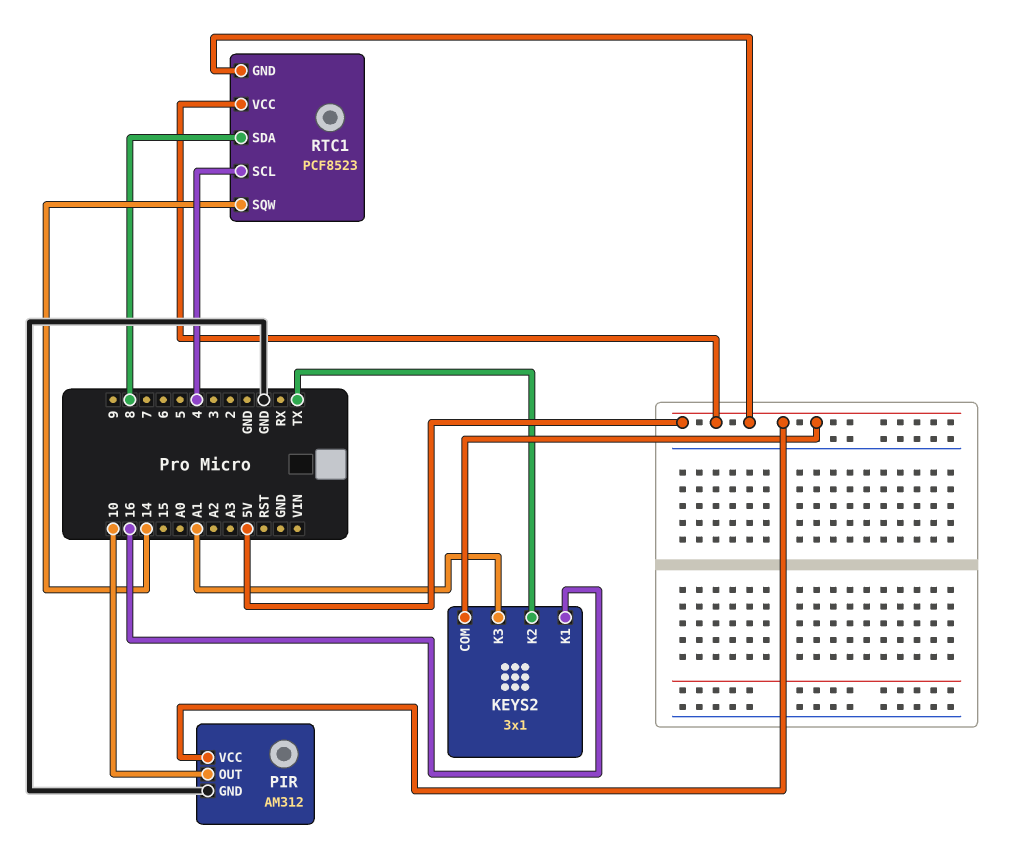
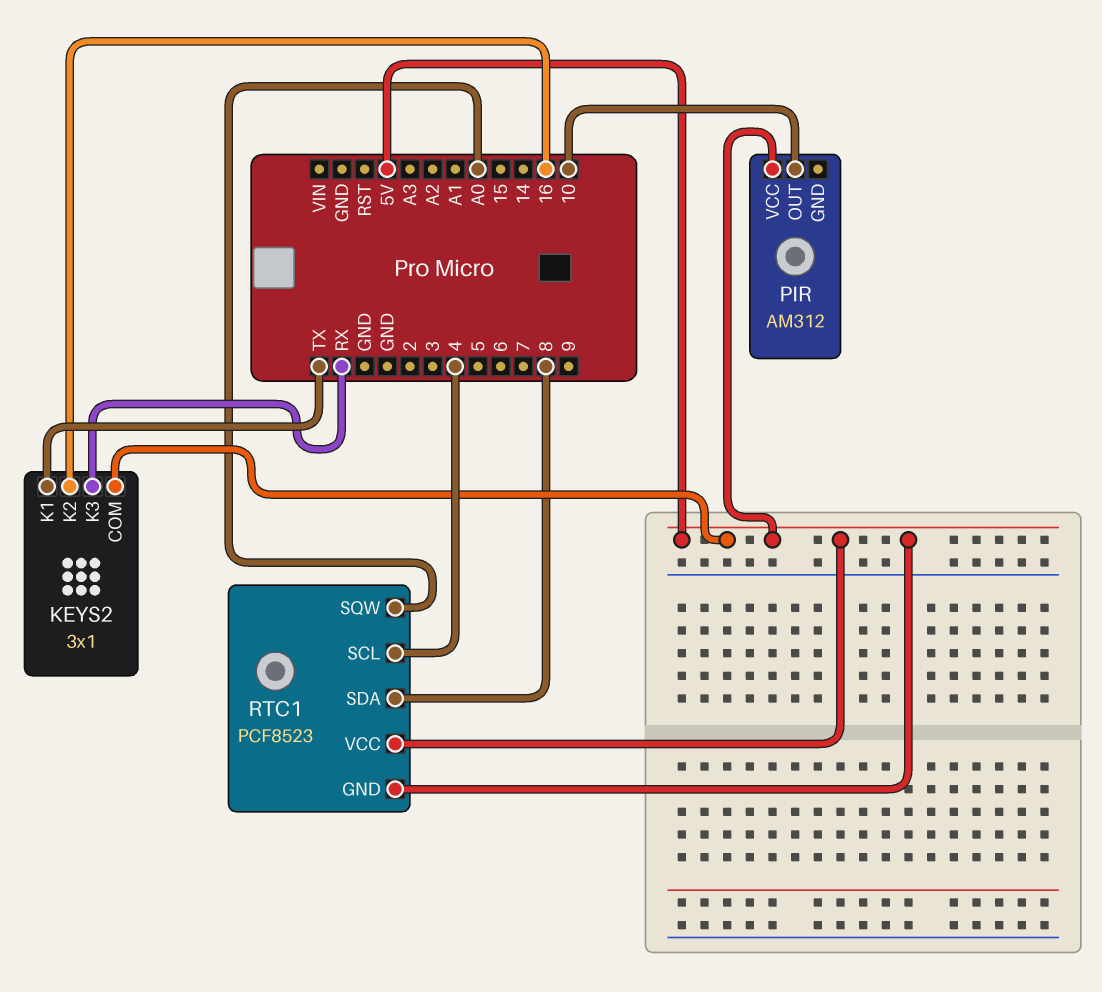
KEYS2 pin K1: 16 -> TX
KEYS2 pin K2: TX -> 16
KEYS2 pin K3: A1 -> RX
PIR pin GND: GND -> none
RTC1 pin SQW: 14 -> A0

